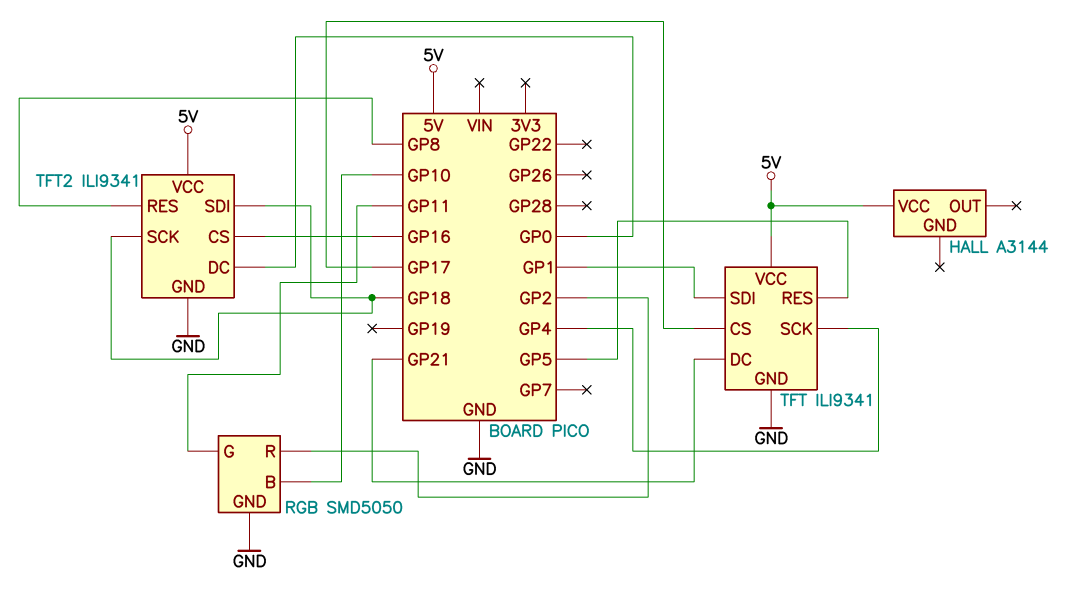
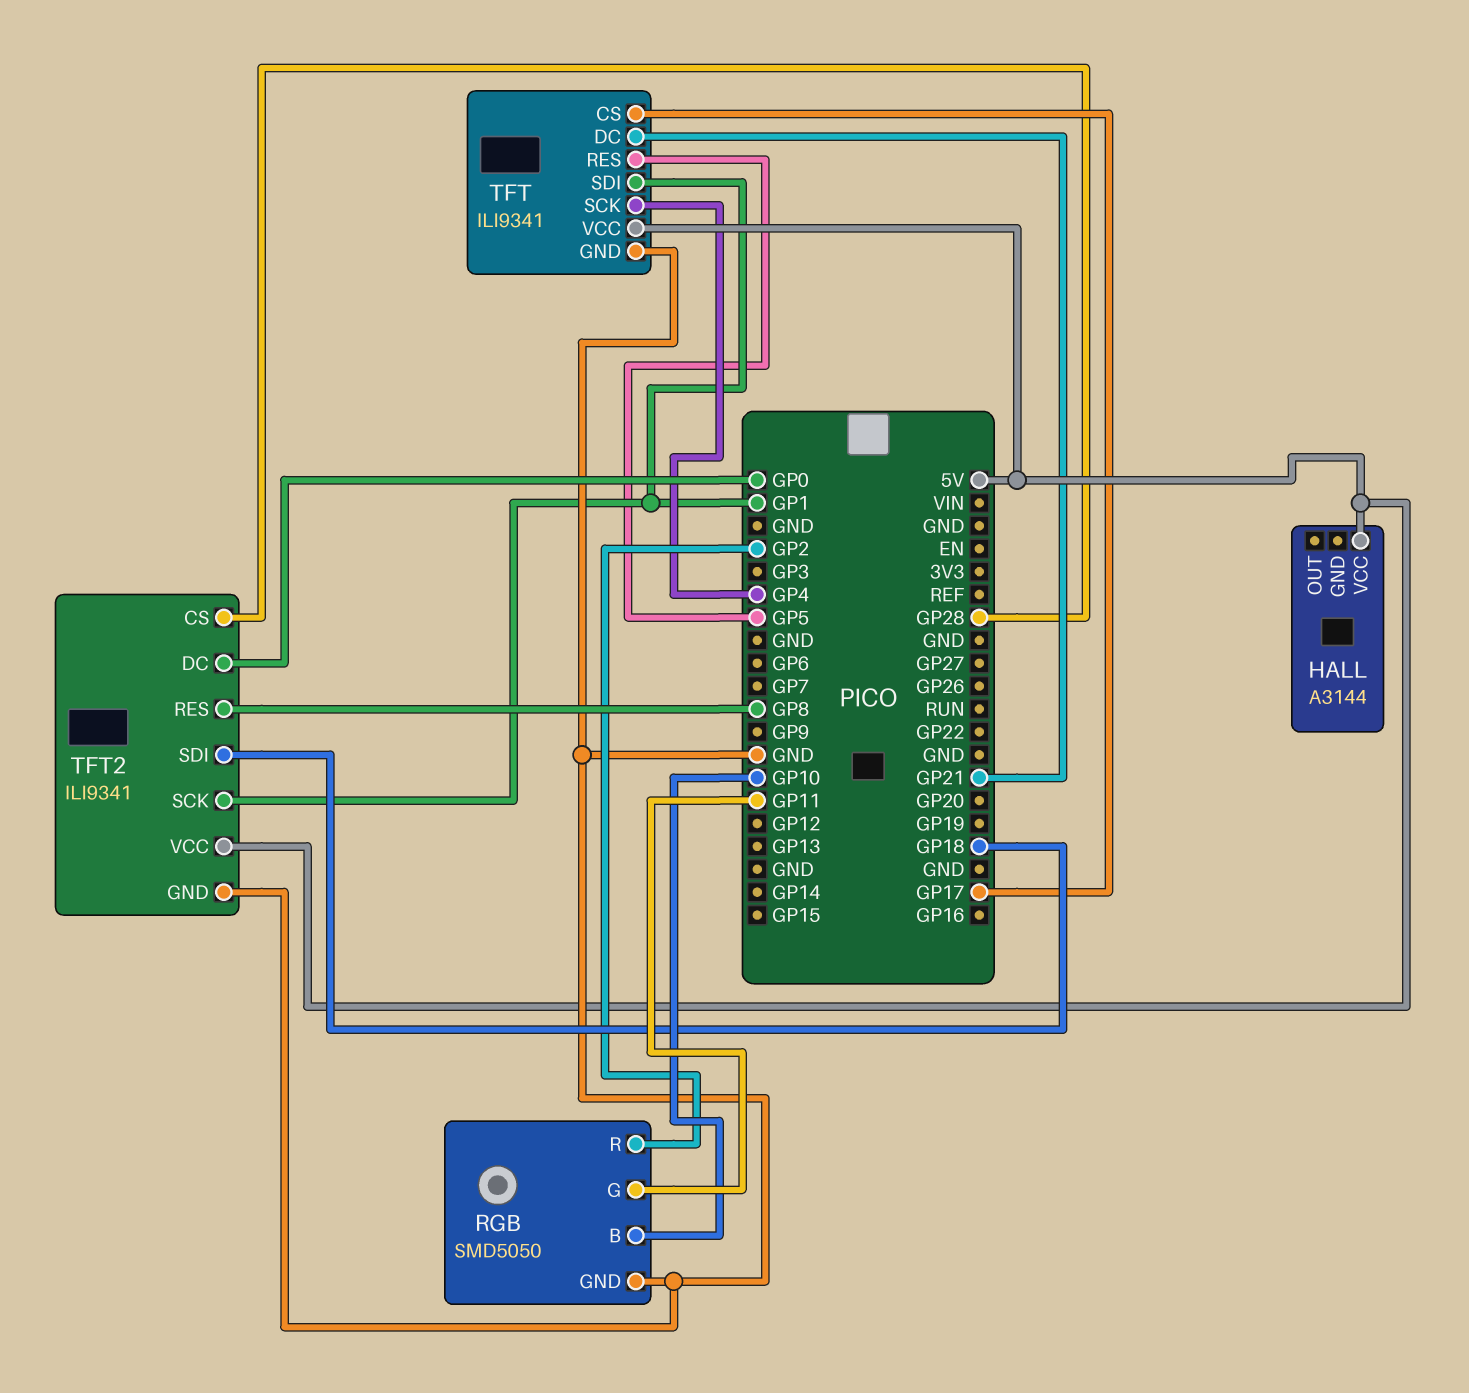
TFT2 pin CS: GP16 -> GP28
TFT2 pin SCK: GP18 -> GP1

